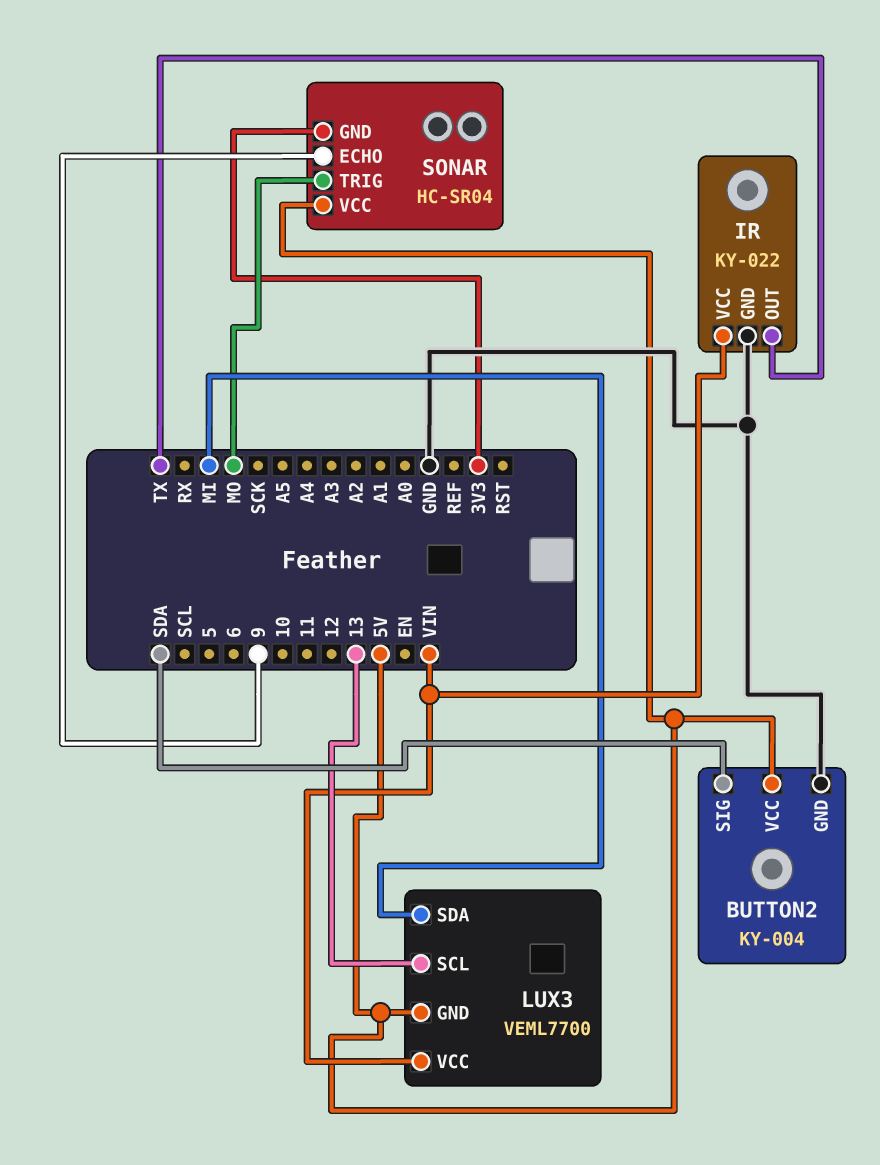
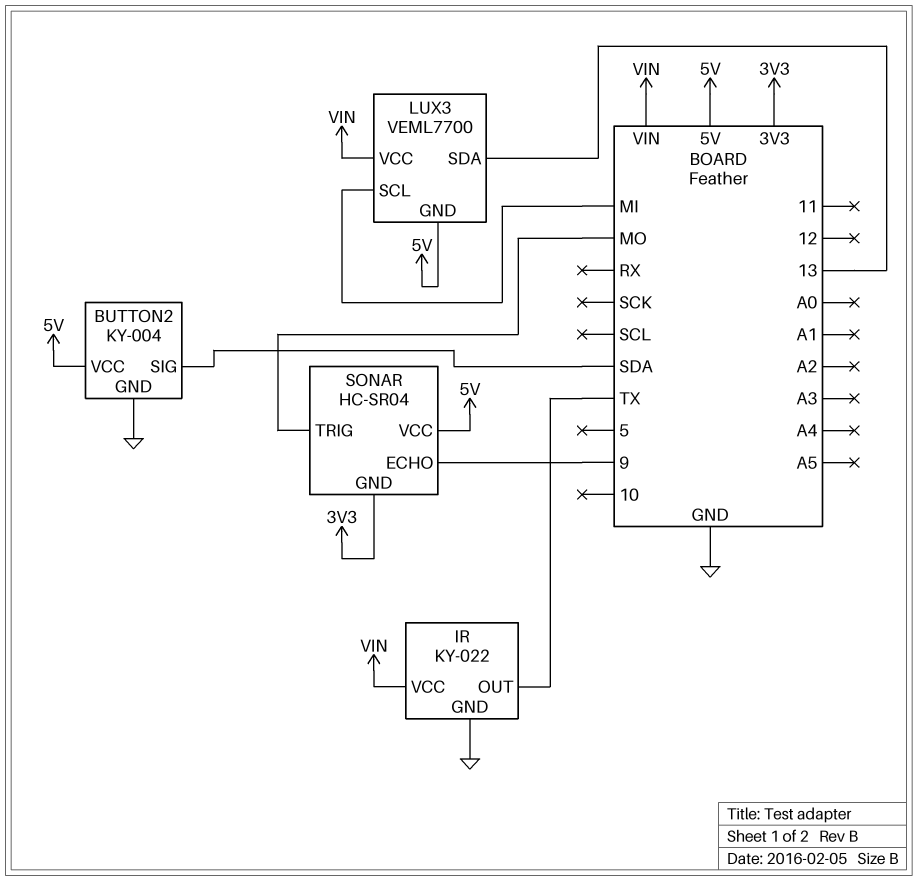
LUX3 pin SCL: 13 -> MI
LUX3 pin SDA: MI -> 13

